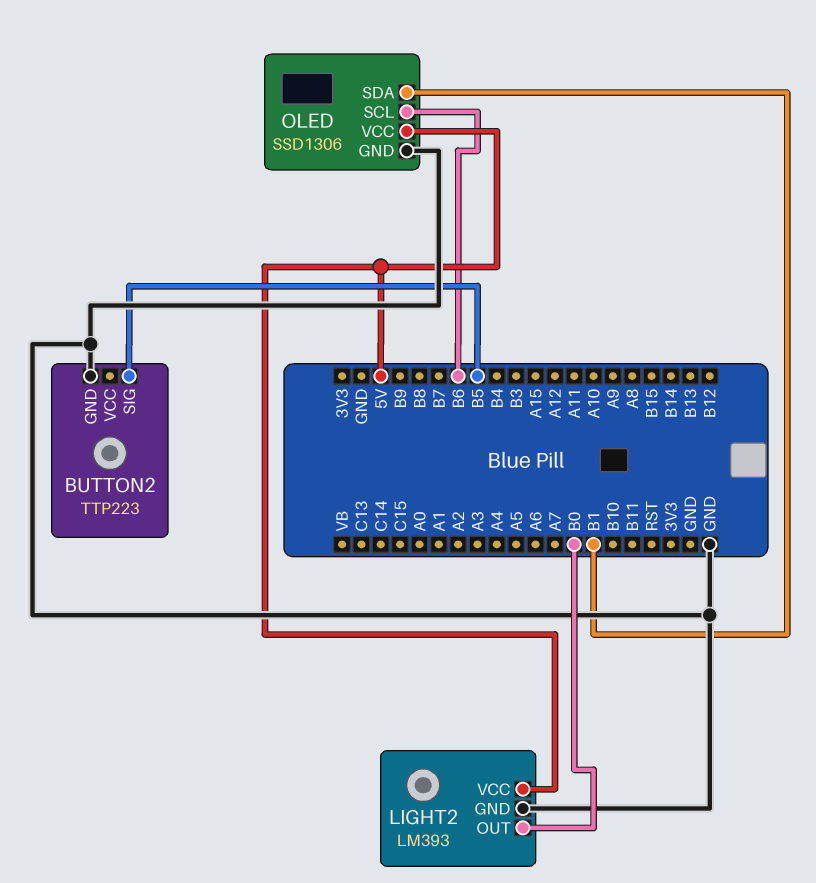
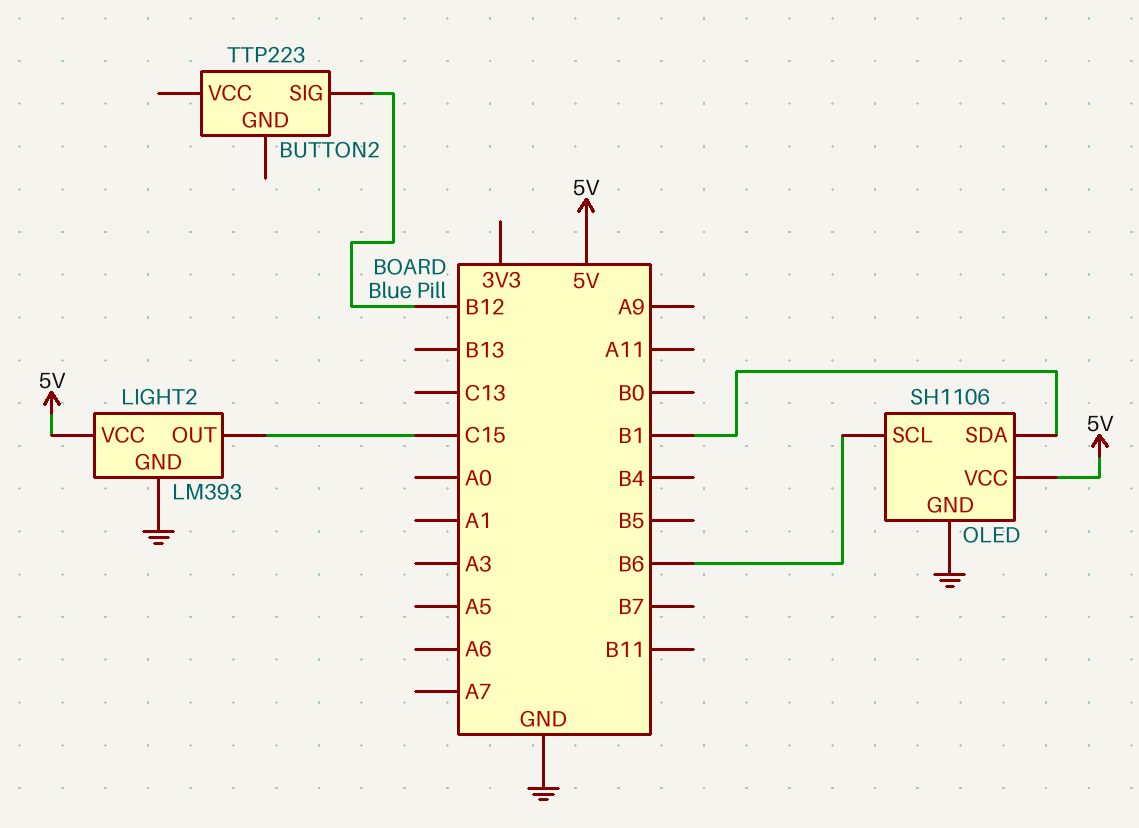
BUTTON2 pin GND: GND -> none
BUTTON2 pin SIG: B5 -> B12
LIGHT2 pin OUT: B0 -> C15
OLED: SSD1306 -> SH1106

